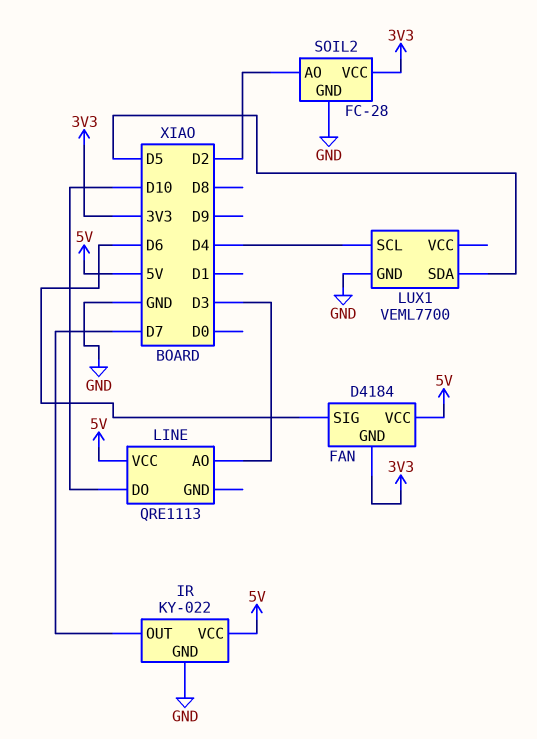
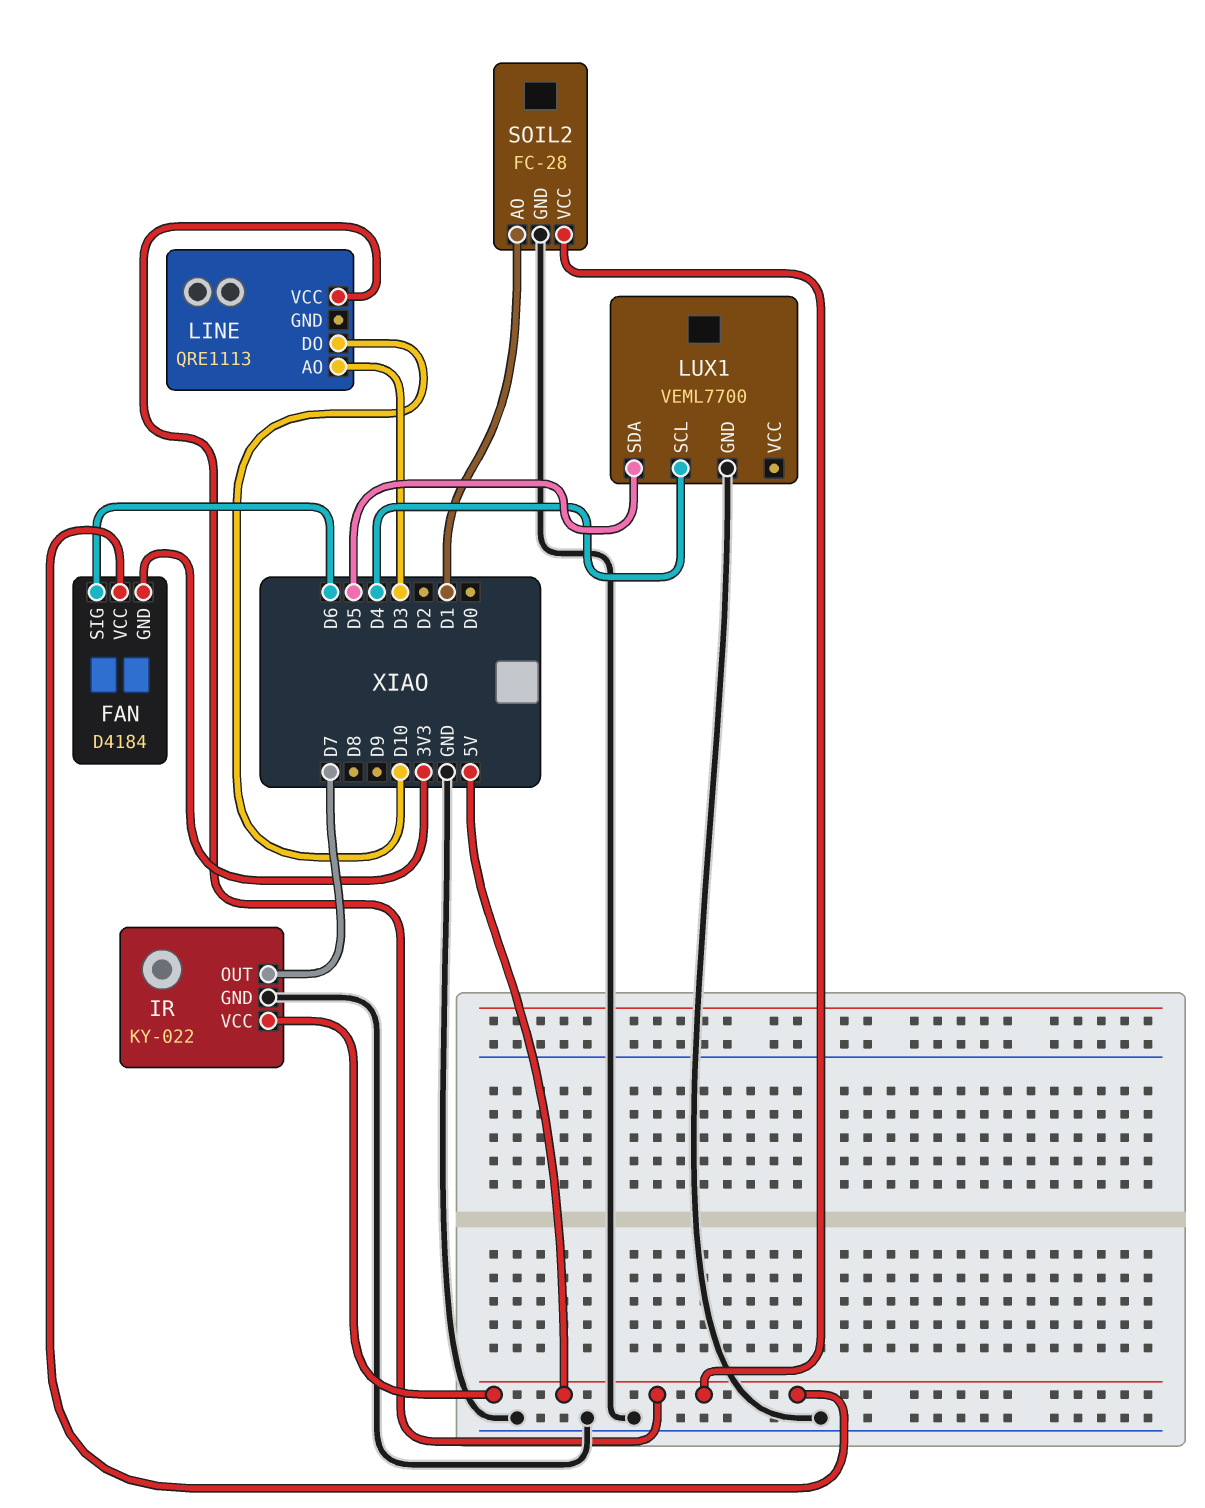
SOIL2 pin AO: D2 -> D1
SOIL2 pin VCC: 3V3 -> 5V

